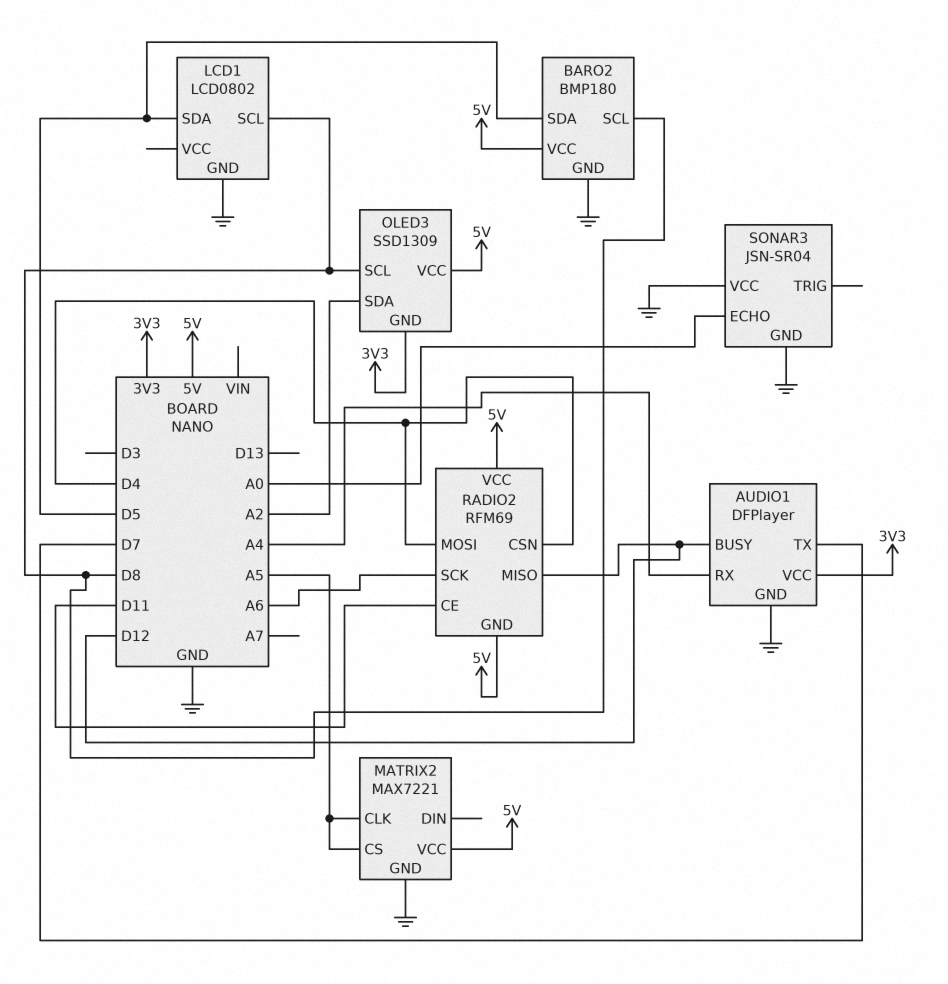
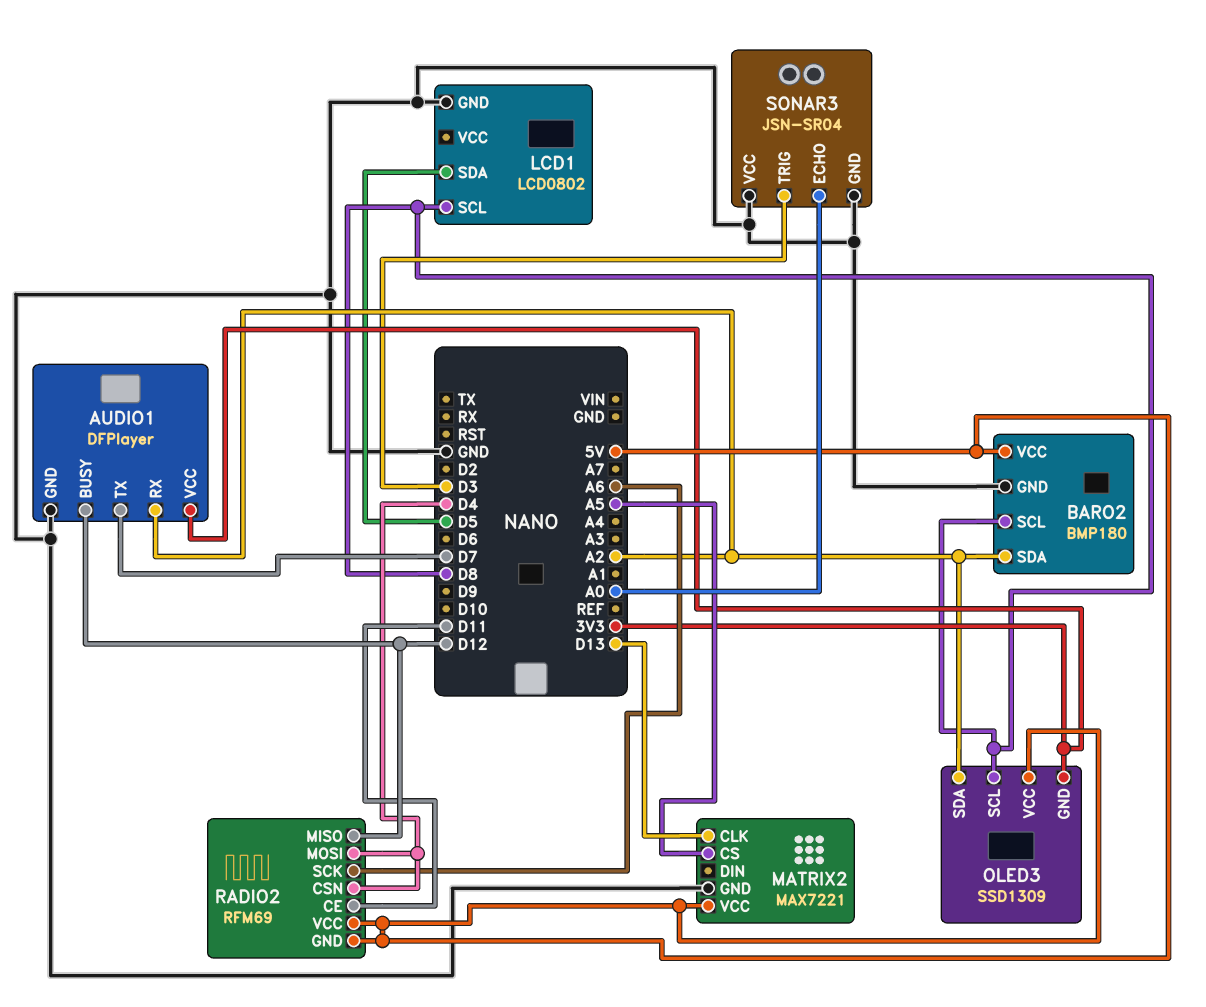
AUDIO1 pin RX: A4 -> A2
BARO2 pin SDA: D5 -> A2
MATRIX2 pin CLK: A5 -> D13
SONAR3 pin TRIG: none -> D3

